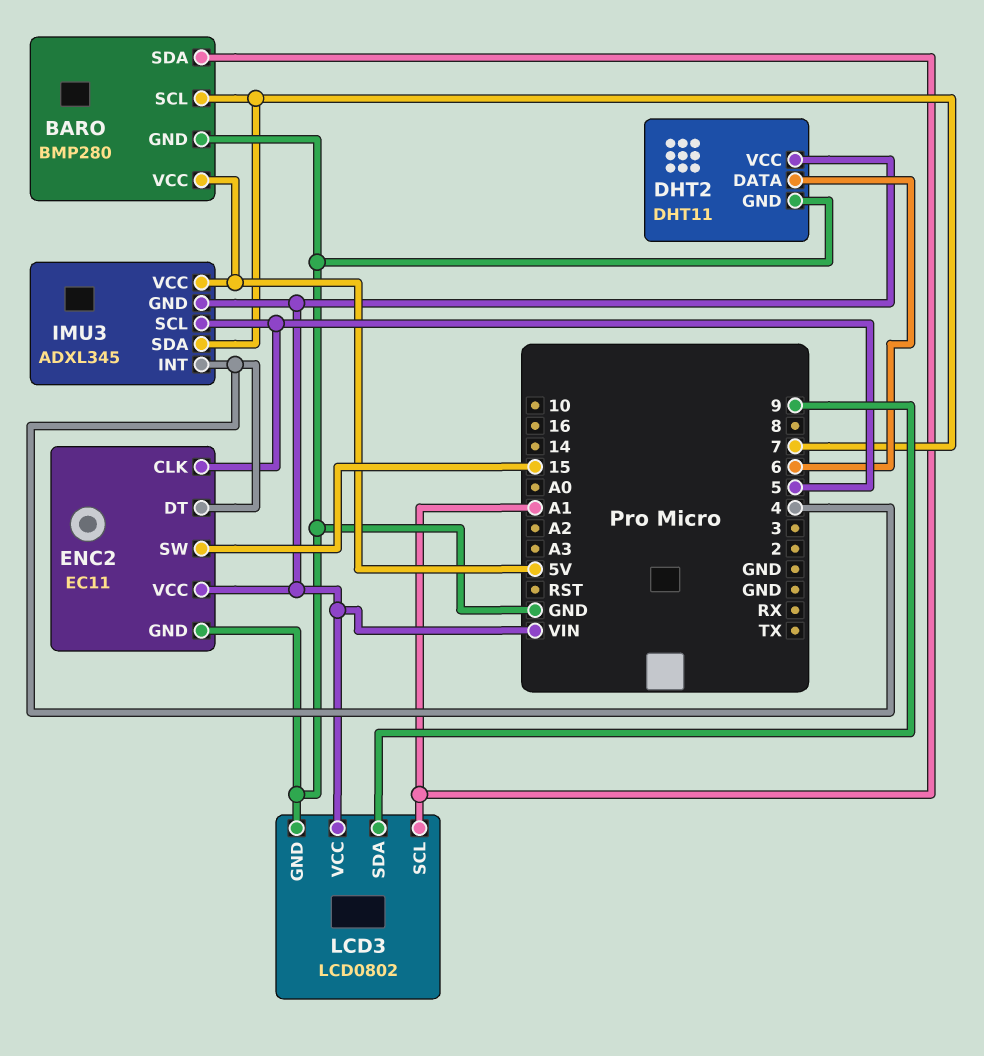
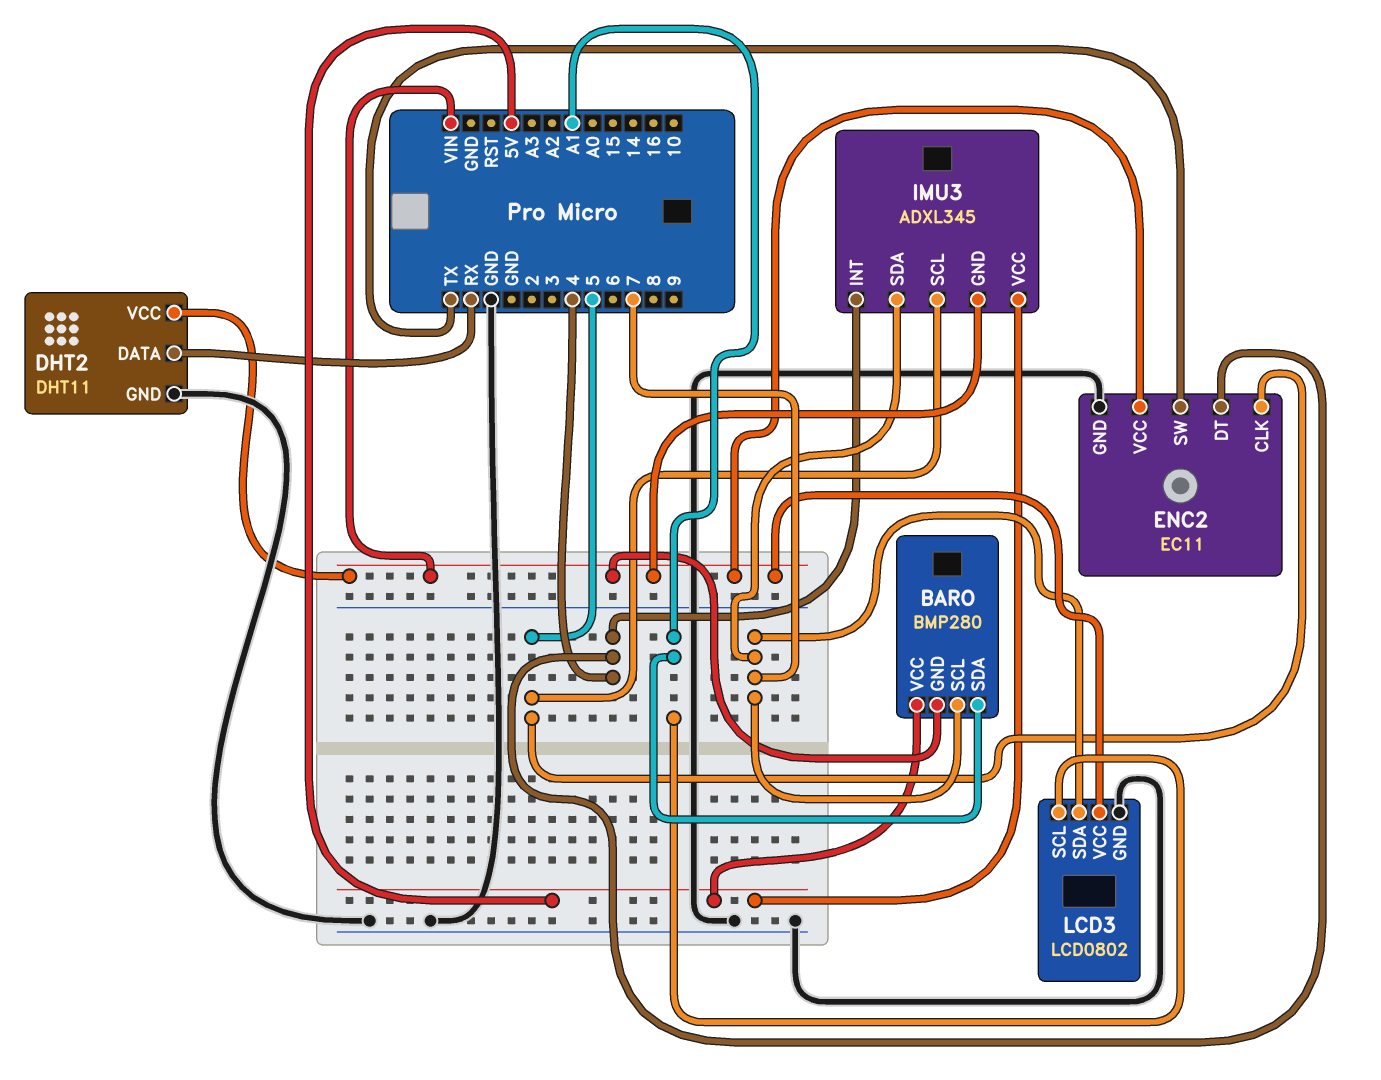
BARO pin GND: GND -> VIN
DHT2 pin DATA: 6 -> RX
ENC2 pin SW: 15 -> TX
LCD3 pin SDA: 9 -> 7

